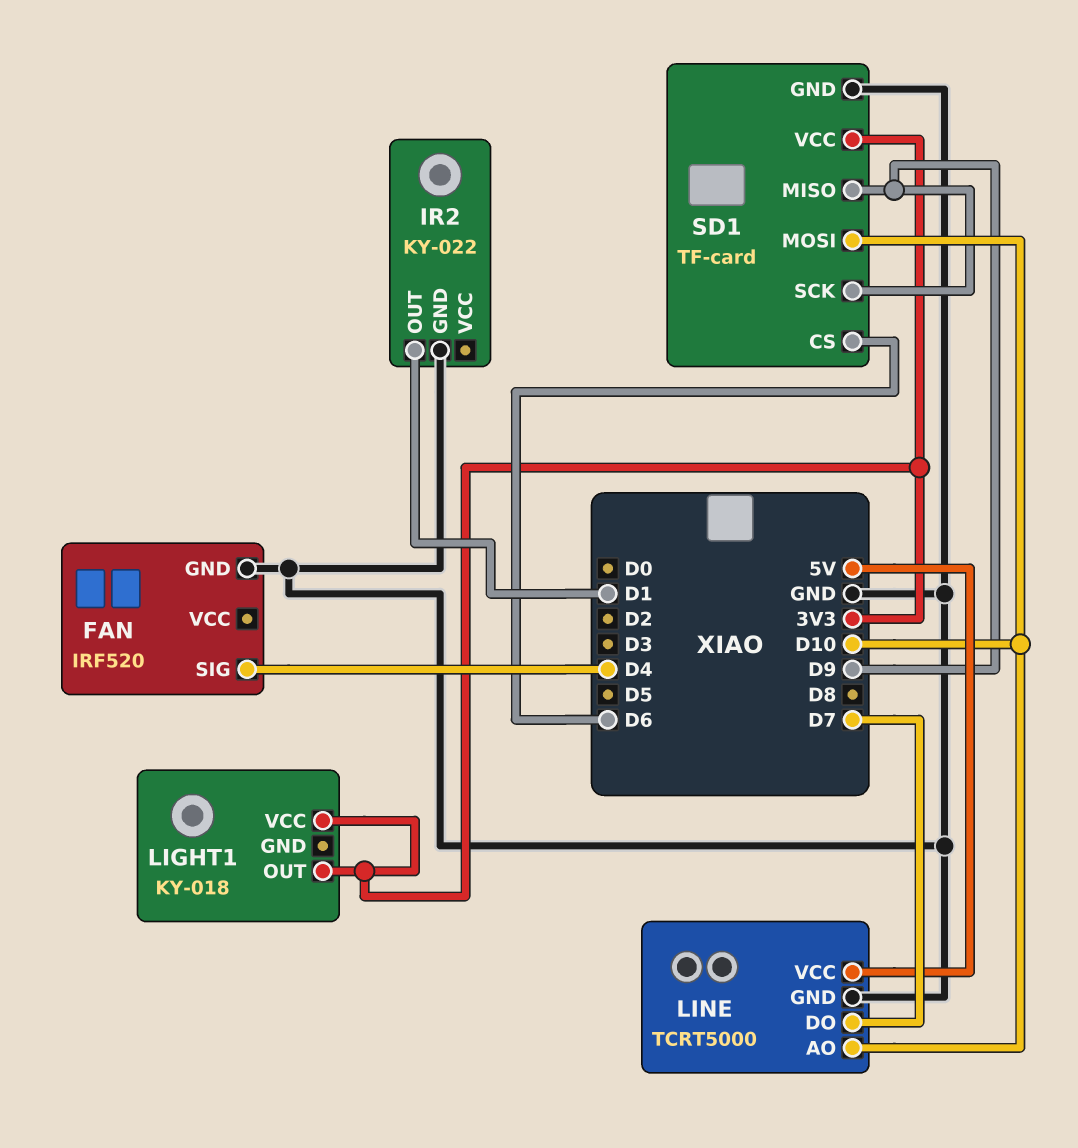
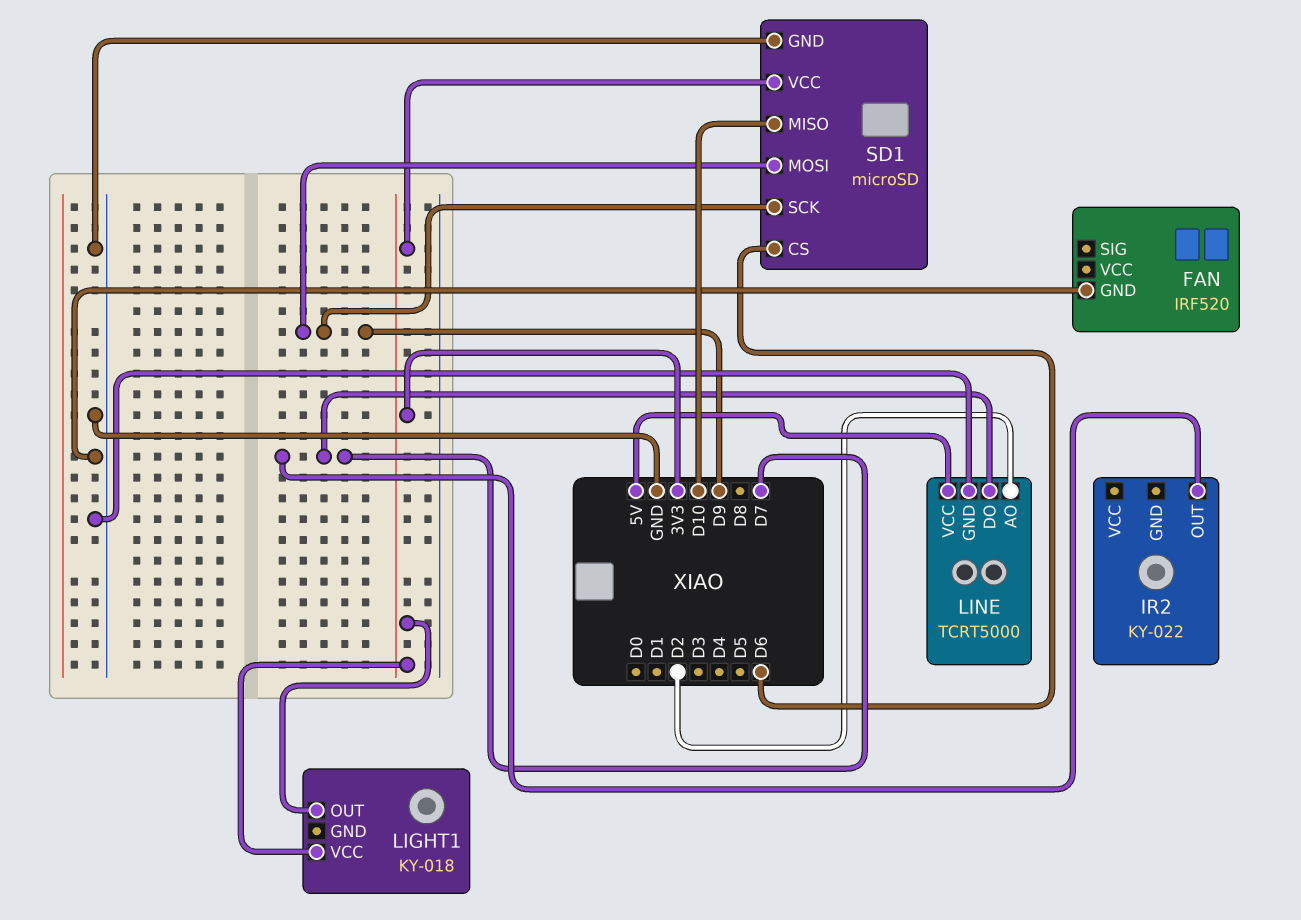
FAN pin SIG: D4 -> none
IR2 pin GND: GND -> none
IR2 pin OUT: D1 -> D7
LINE pin AO: D10 -> D2
SD1: TF-card -> microSD
SD1 pin MISO: D9 -> D10
SD1 pin MOSI: D10 -> D9

